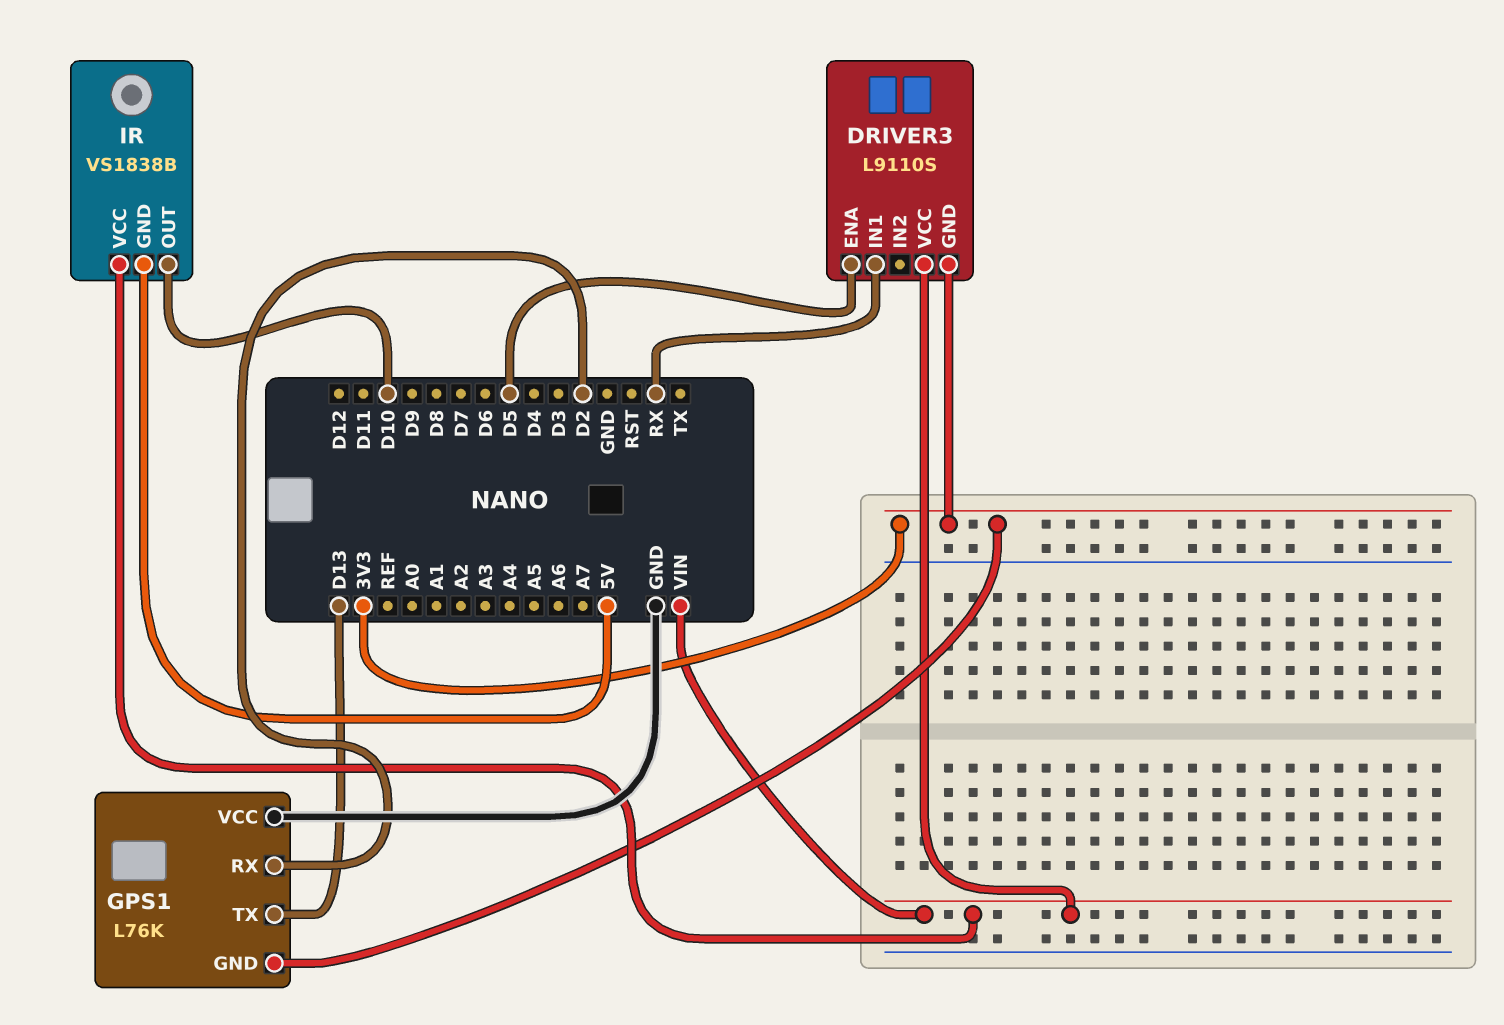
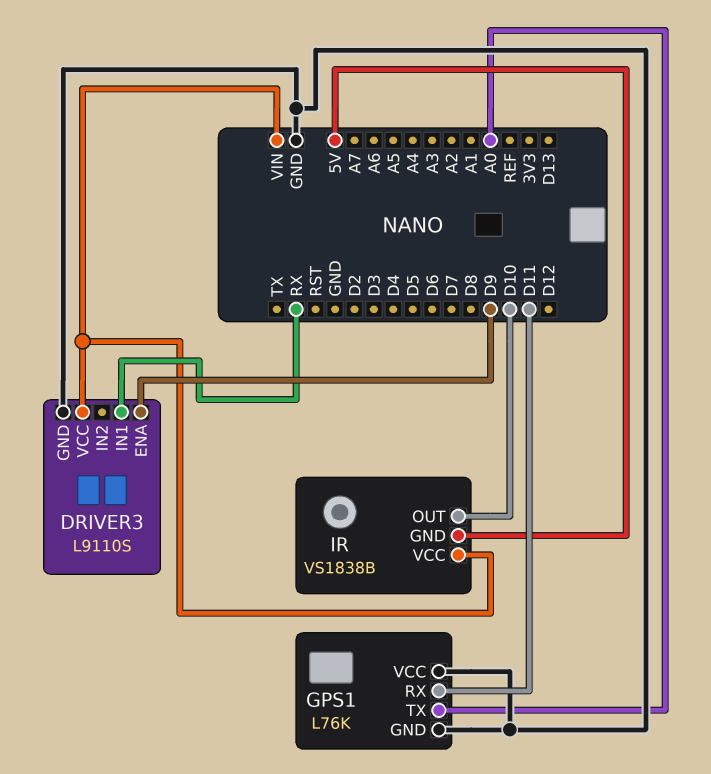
DRIVER3 pin ENA: D5 -> D9
DRIVER3 pin GND: 3V3 -> GND
GPS1 pin GND: 3V3 -> GND
GPS1 pin RX: D2 -> D11
GPS1 pin TX: D13 -> A0

